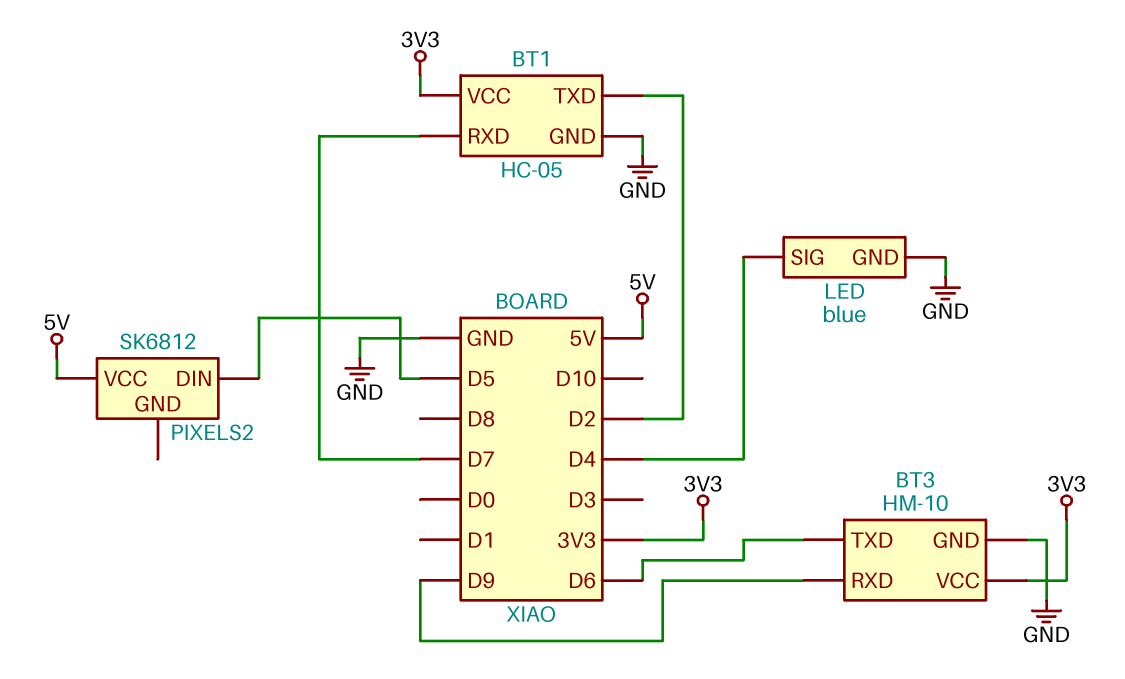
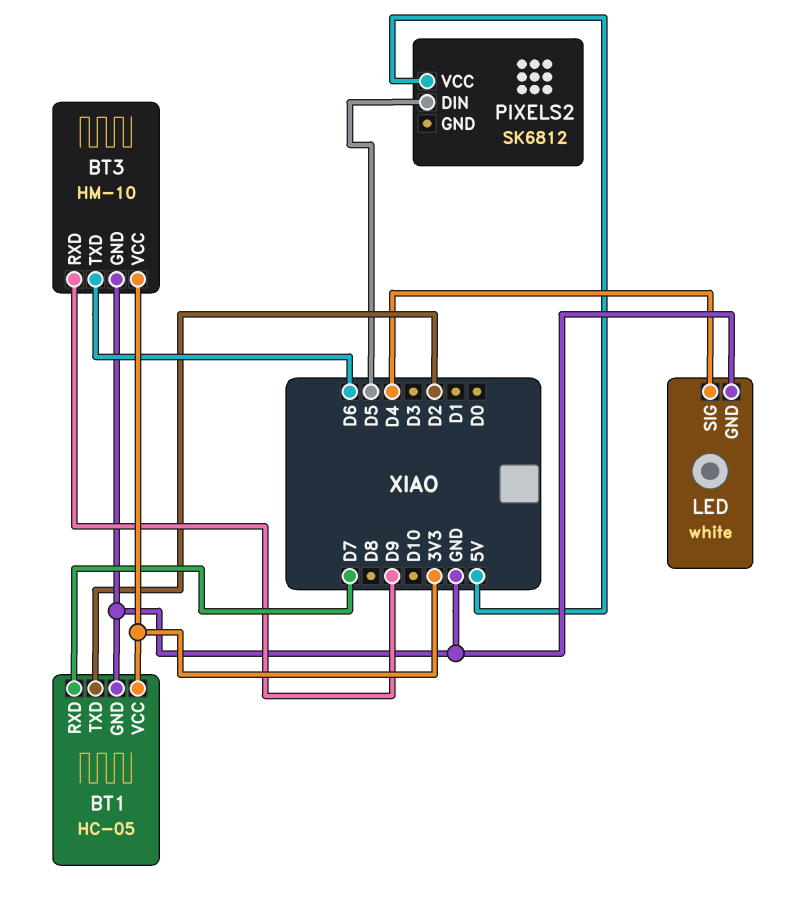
LED: blue -> white

